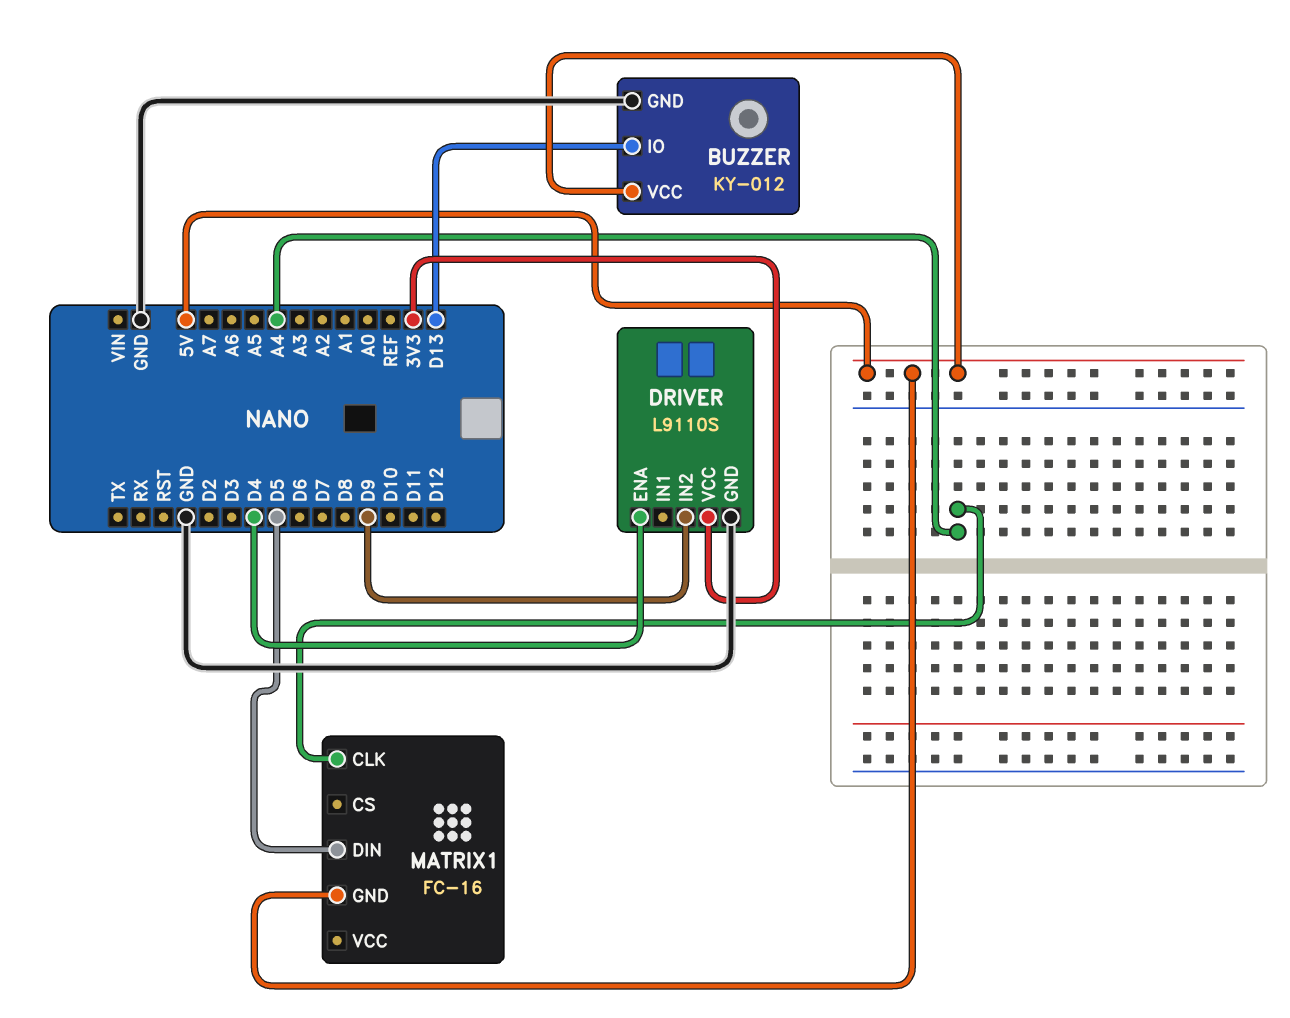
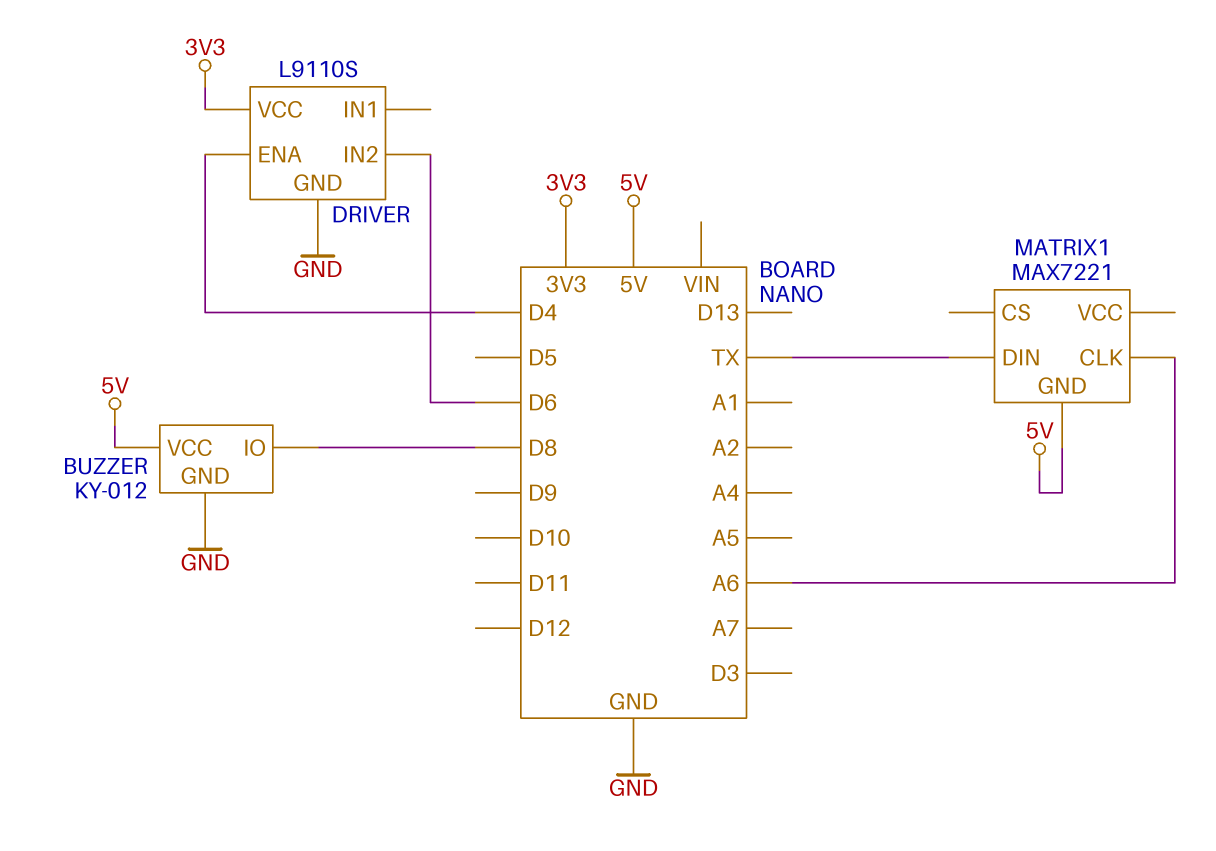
BUZZER pin IO: D13 -> D8
DRIVER pin IN2: D9 -> D6
MATRIX1: FC-16 -> MAX7221
MATRIX1 pin CLK: A4 -> A6
MATRIX1 pin DIN: D5 -> TX

